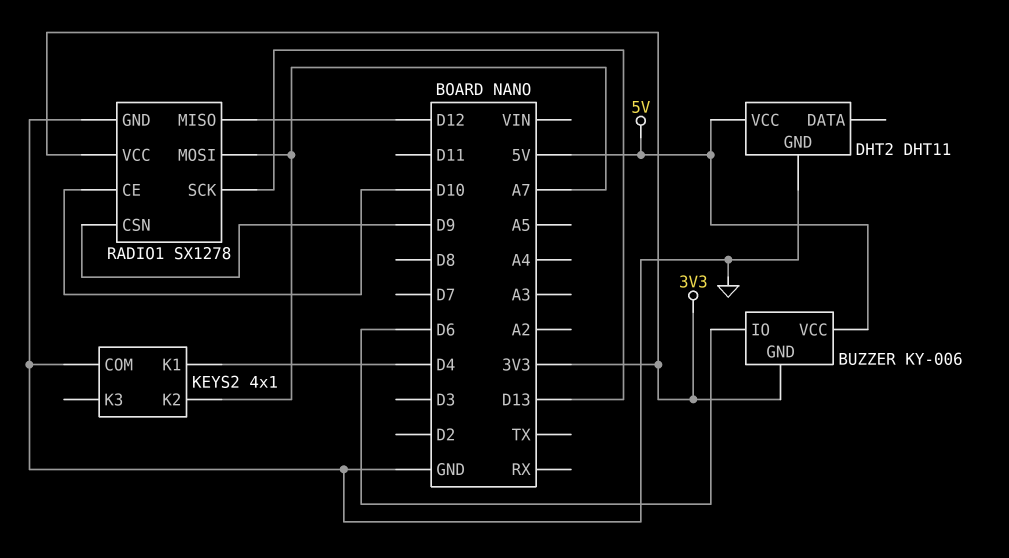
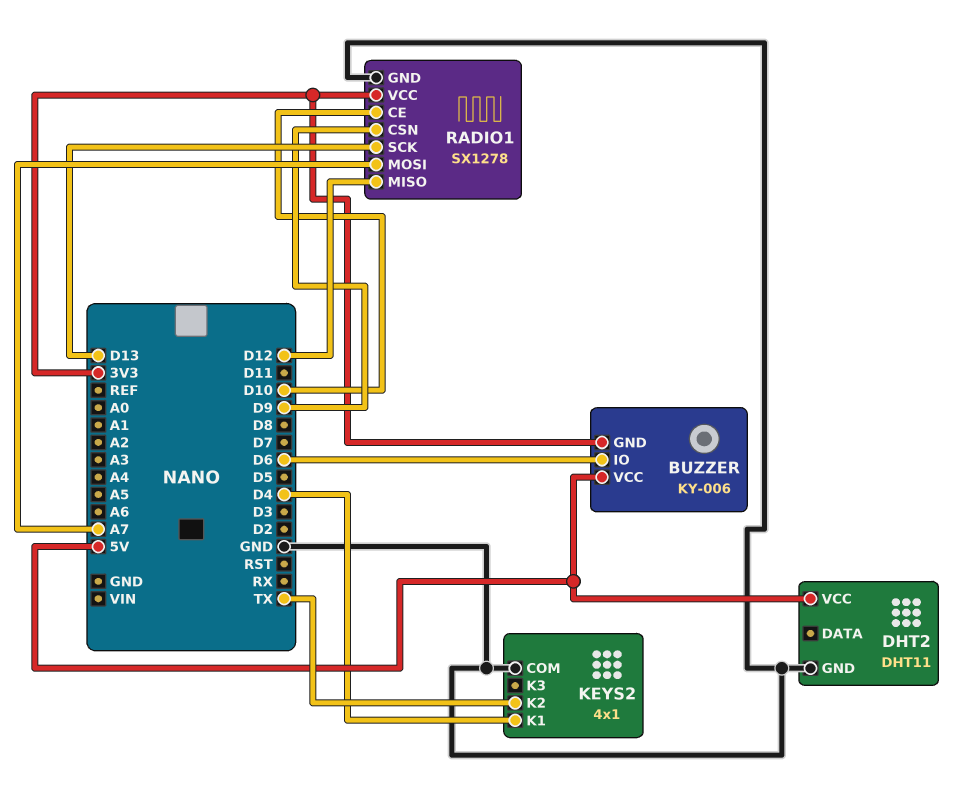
KEYS2 pin K2: A7 -> TX

